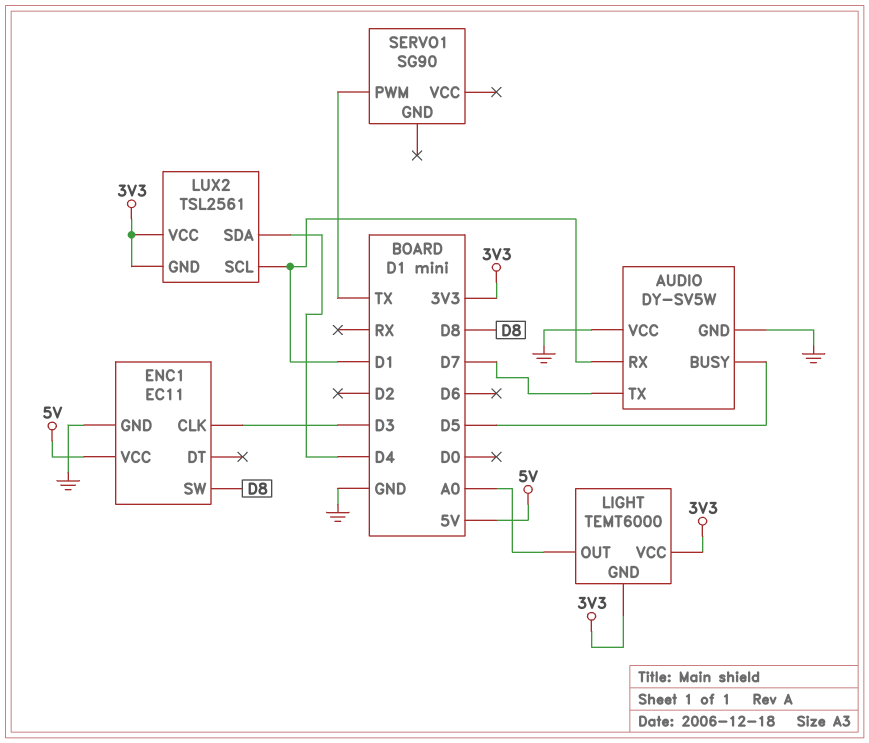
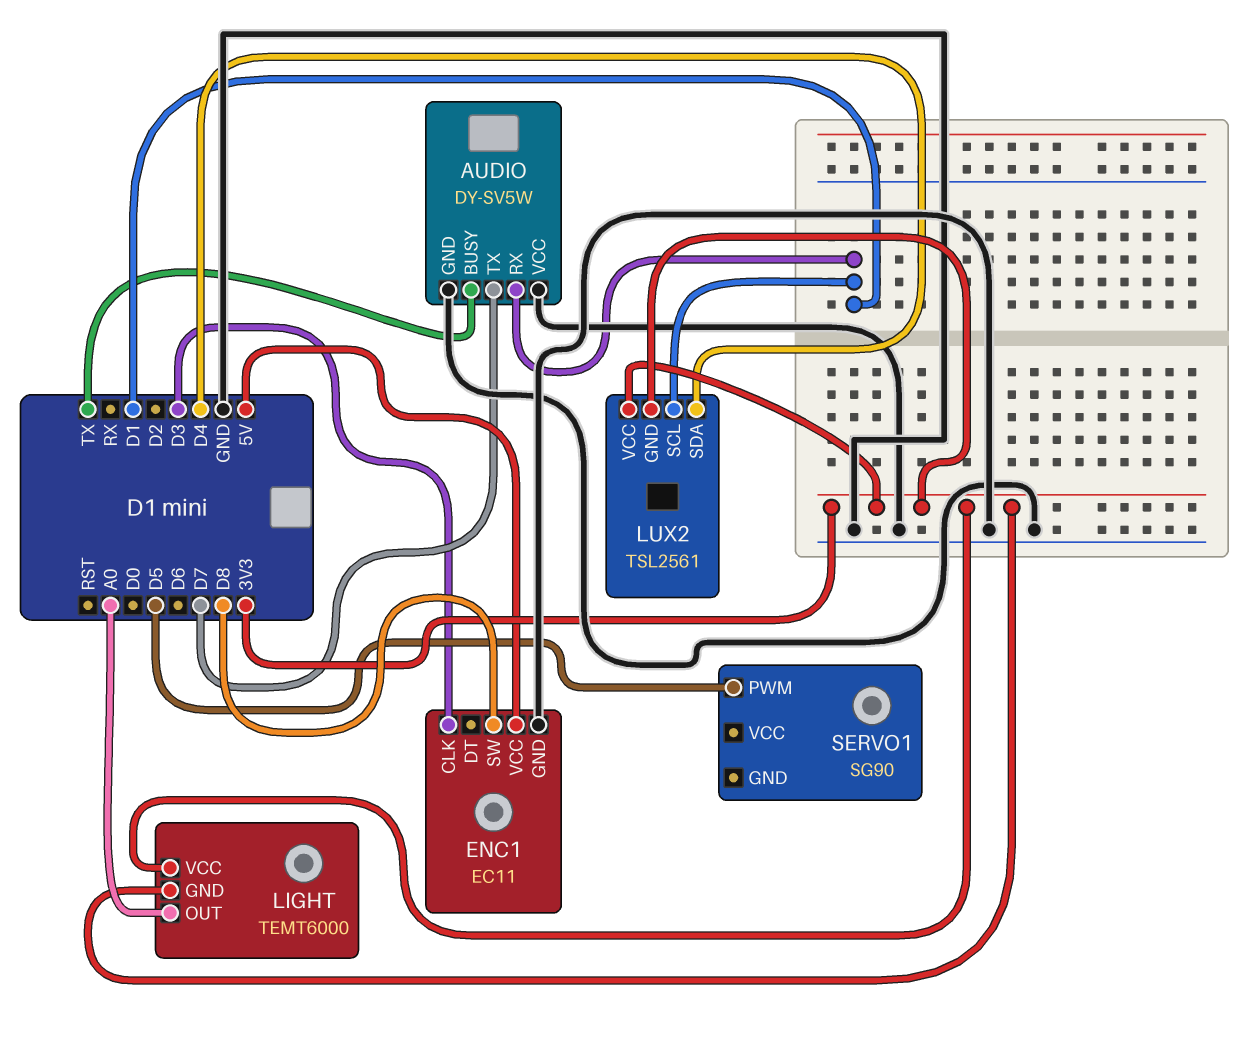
AUDIO pin BUSY: D5 -> TX
SERVO1 pin PWM: TX -> D5

